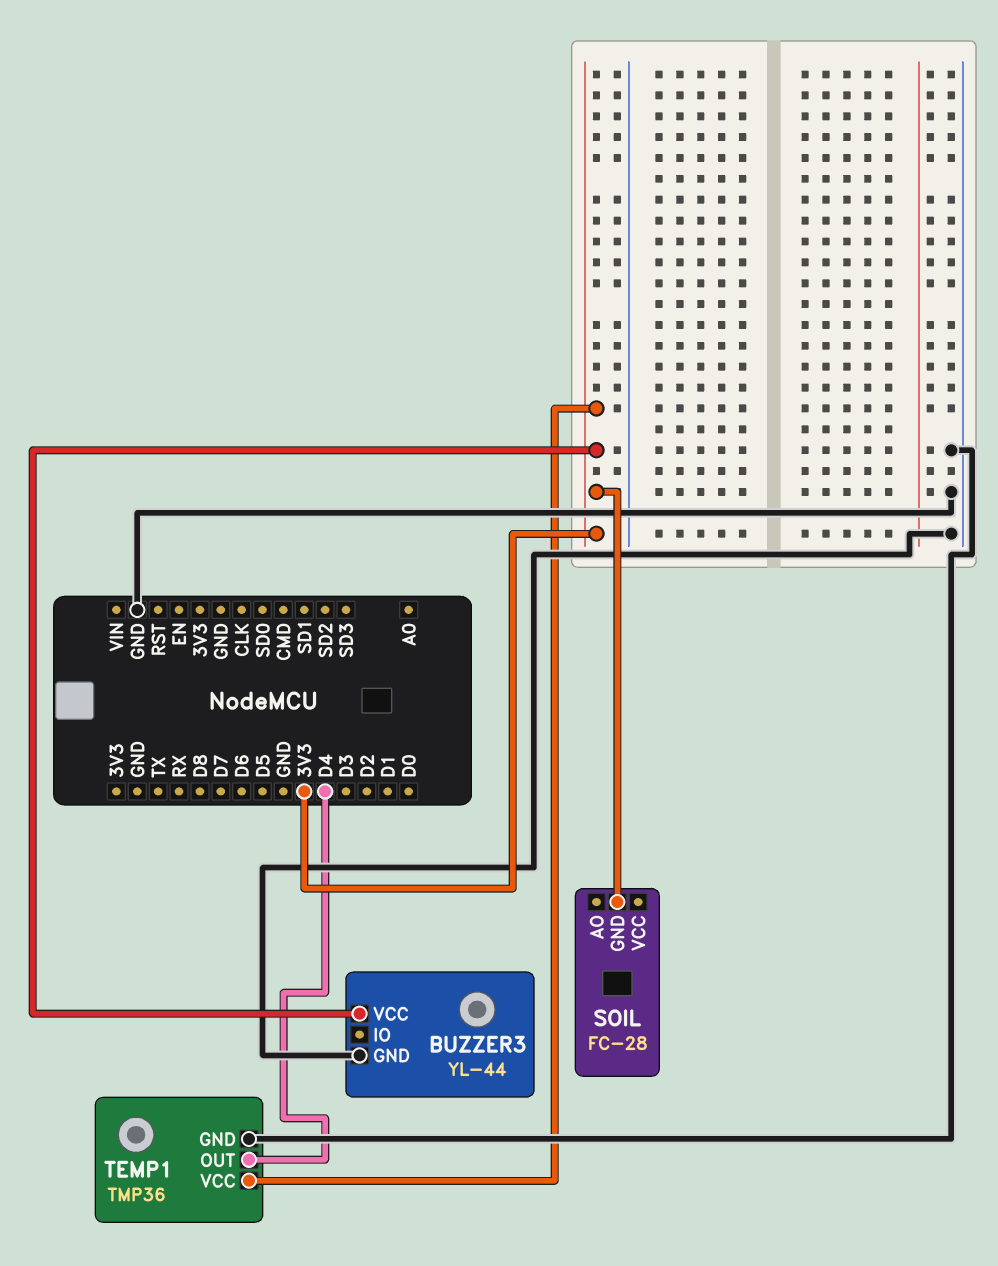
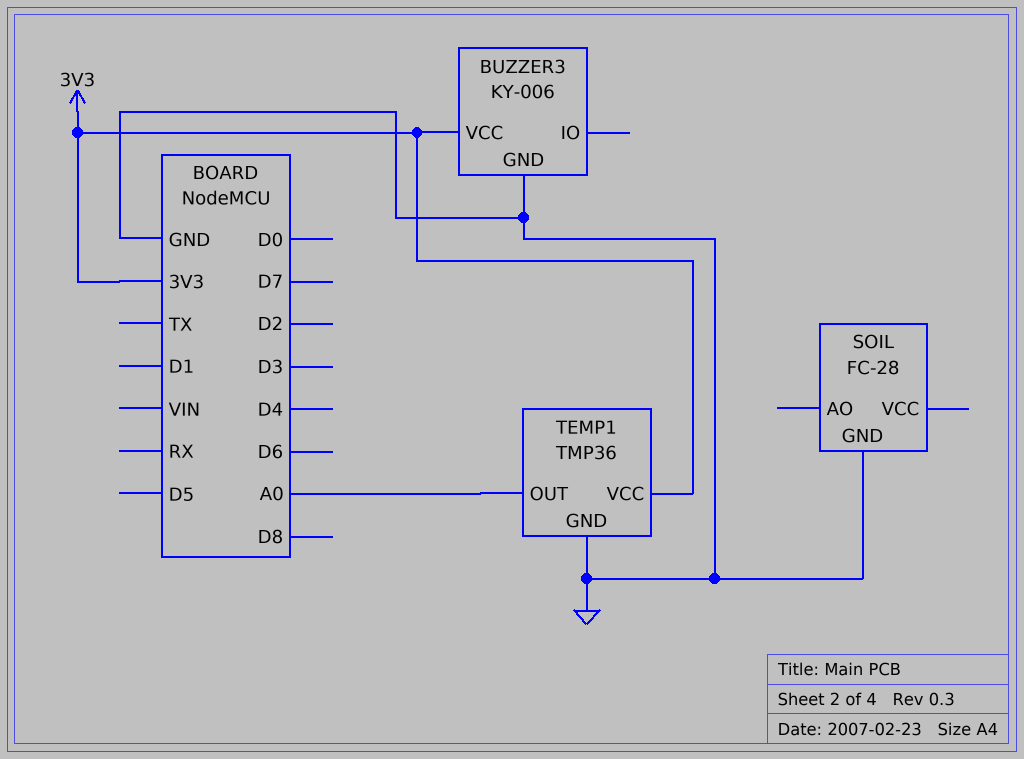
BUZZER3: YL-44 -> KY-006
SOIL pin GND: 3V3 -> GND
TEMP1 pin OUT: D4 -> A0

